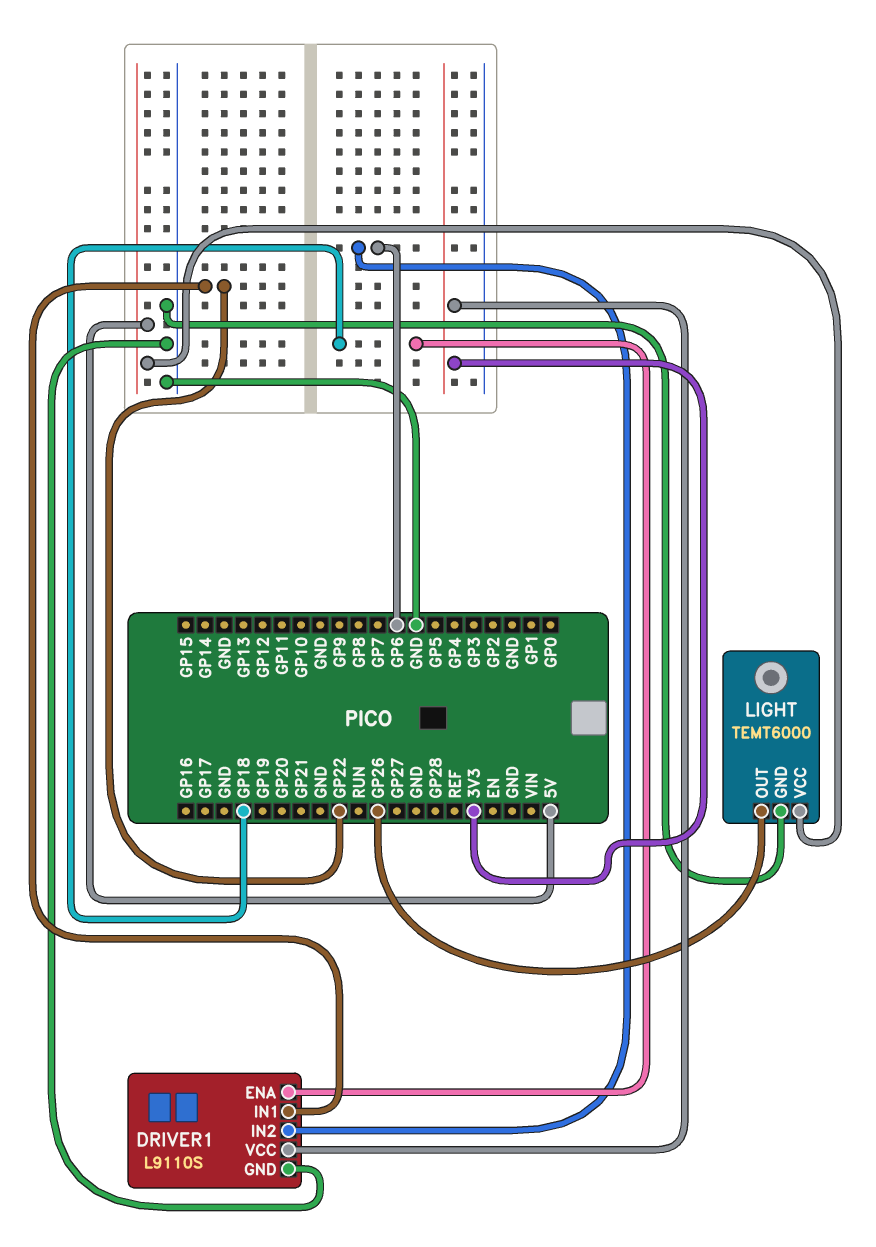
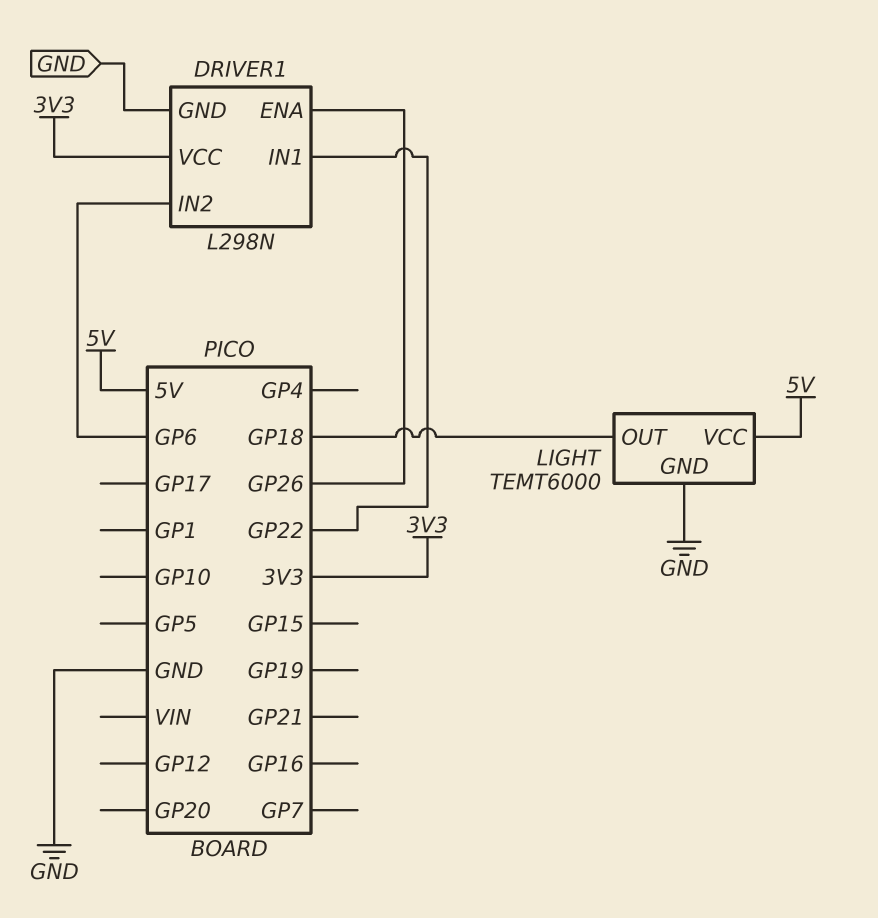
DRIVER1: L9110S -> L298N
DRIVER1 pin ENA: GP18 -> GP26
LIGHT pin OUT: GP26 -> GP18

